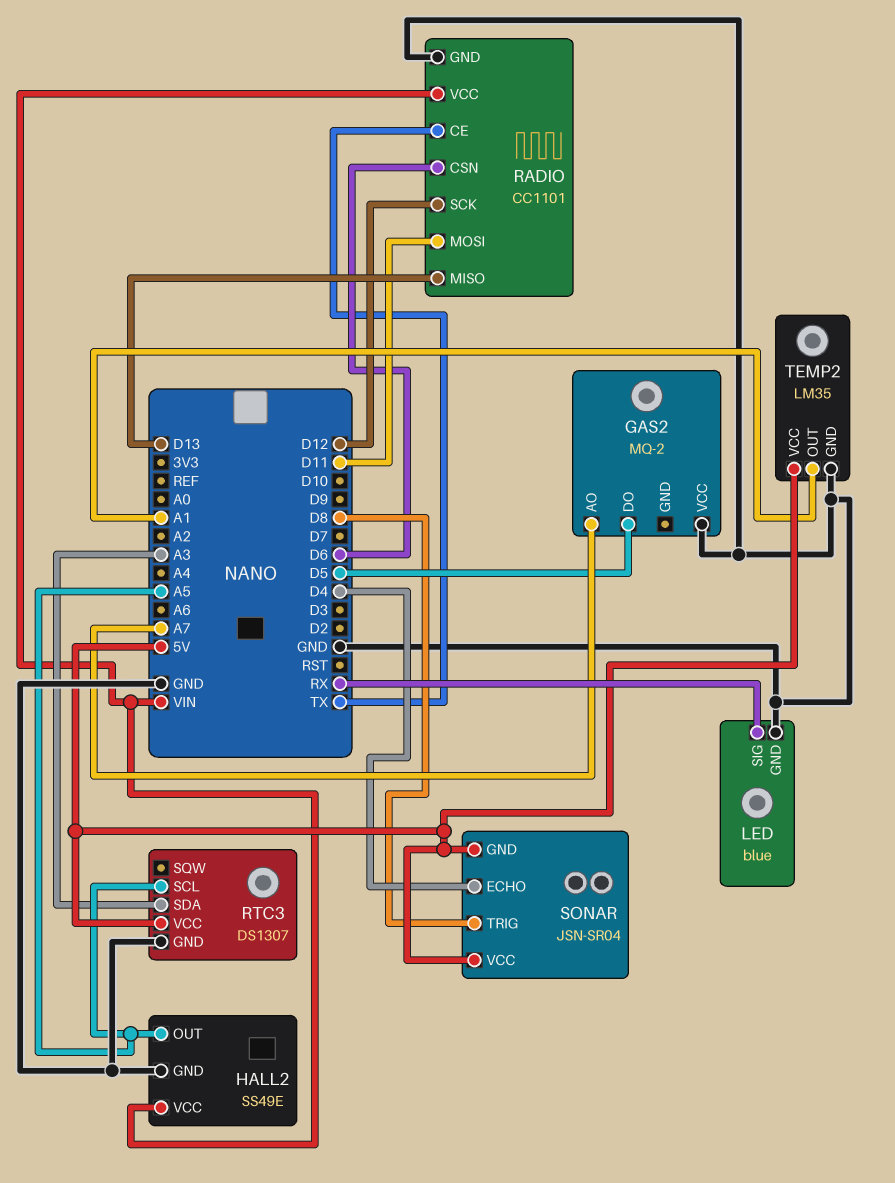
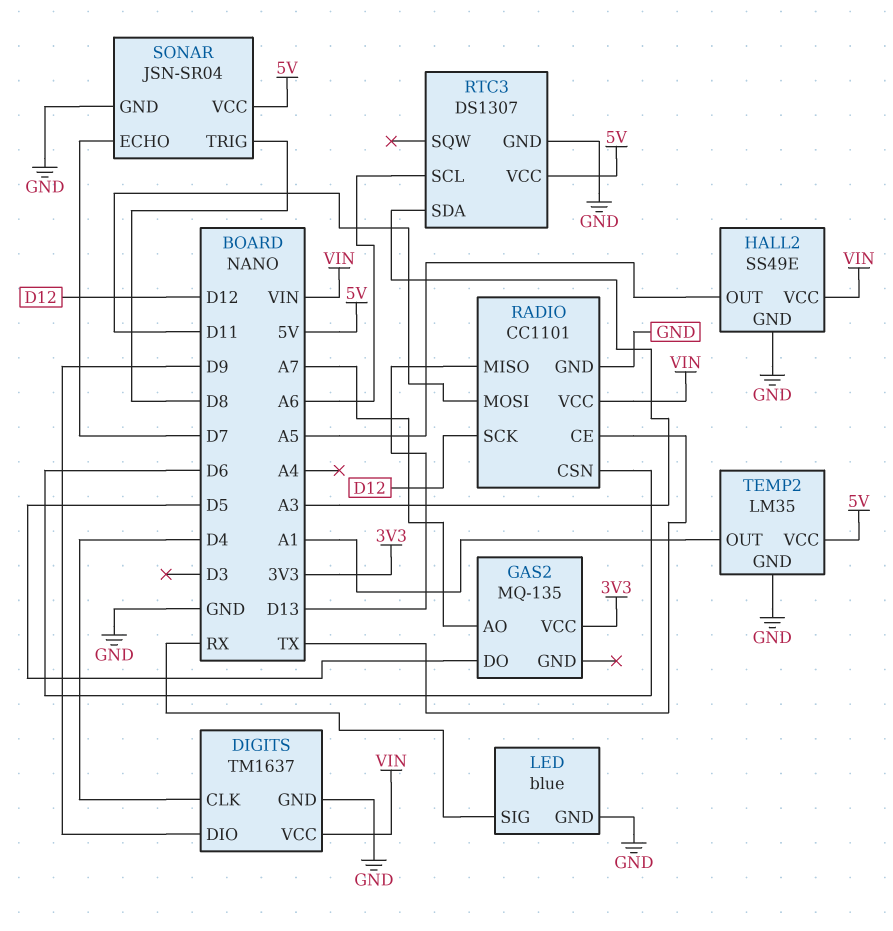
DIGITS: none -> TM1637
DIGITS pin CLK: none -> D4
DIGITS pin DIO: none -> D9
DIGITS pin GND: none -> GND
DIGITS pin VCC: none -> VIN
GAS2: MQ-2 -> MQ-135
GAS2 pin VCC: GND -> 3V3
RTC3 pin SCL: A5 -> A6
SONAR pin ECHO: D4 -> D7
SONAR pin GND: 5V -> GND

